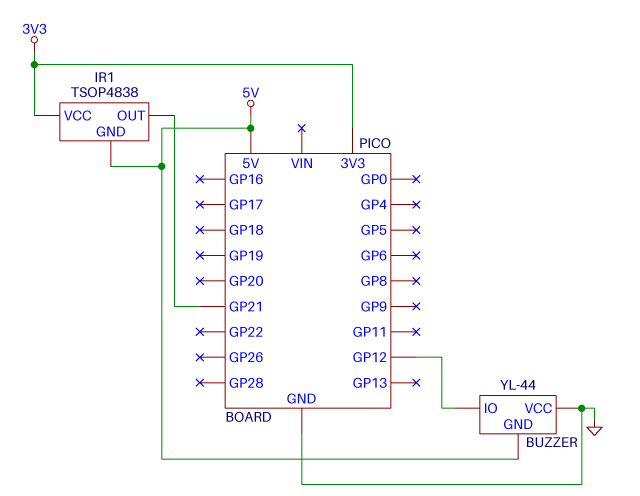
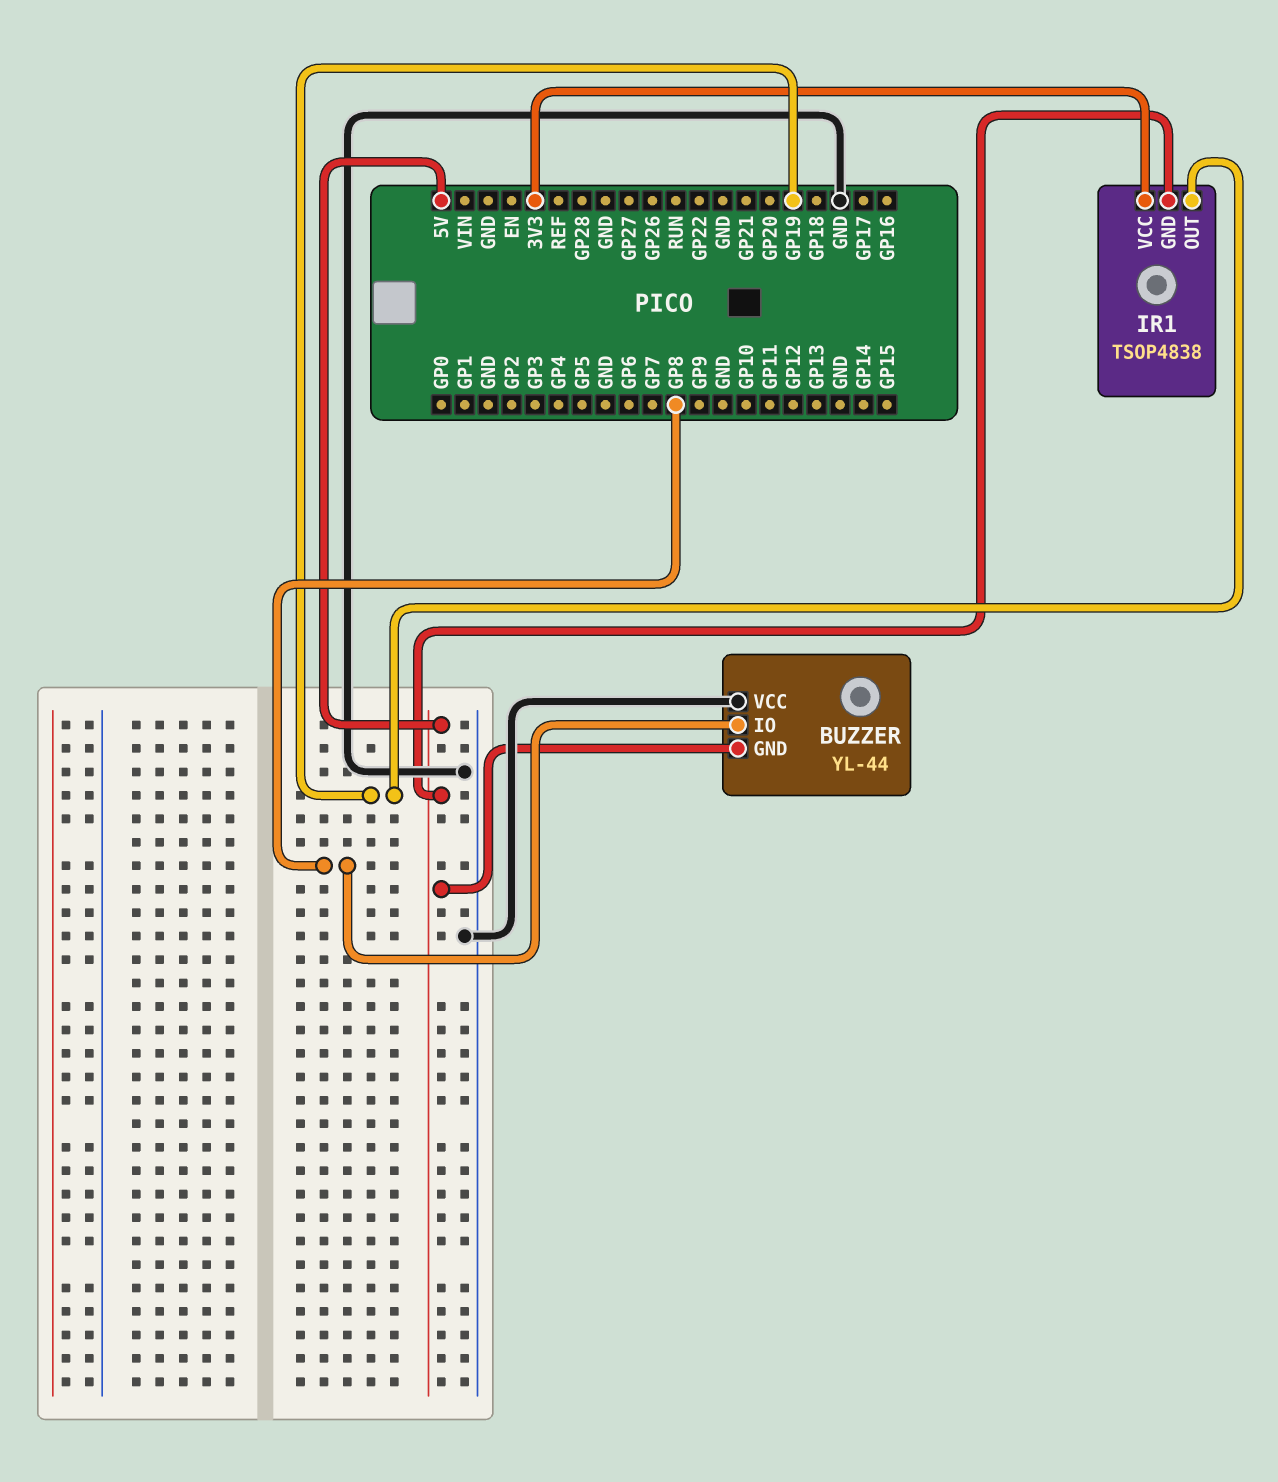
BUZZER pin IO: GP12 -> GP8
IR1 pin OUT: GP21 -> GP19

